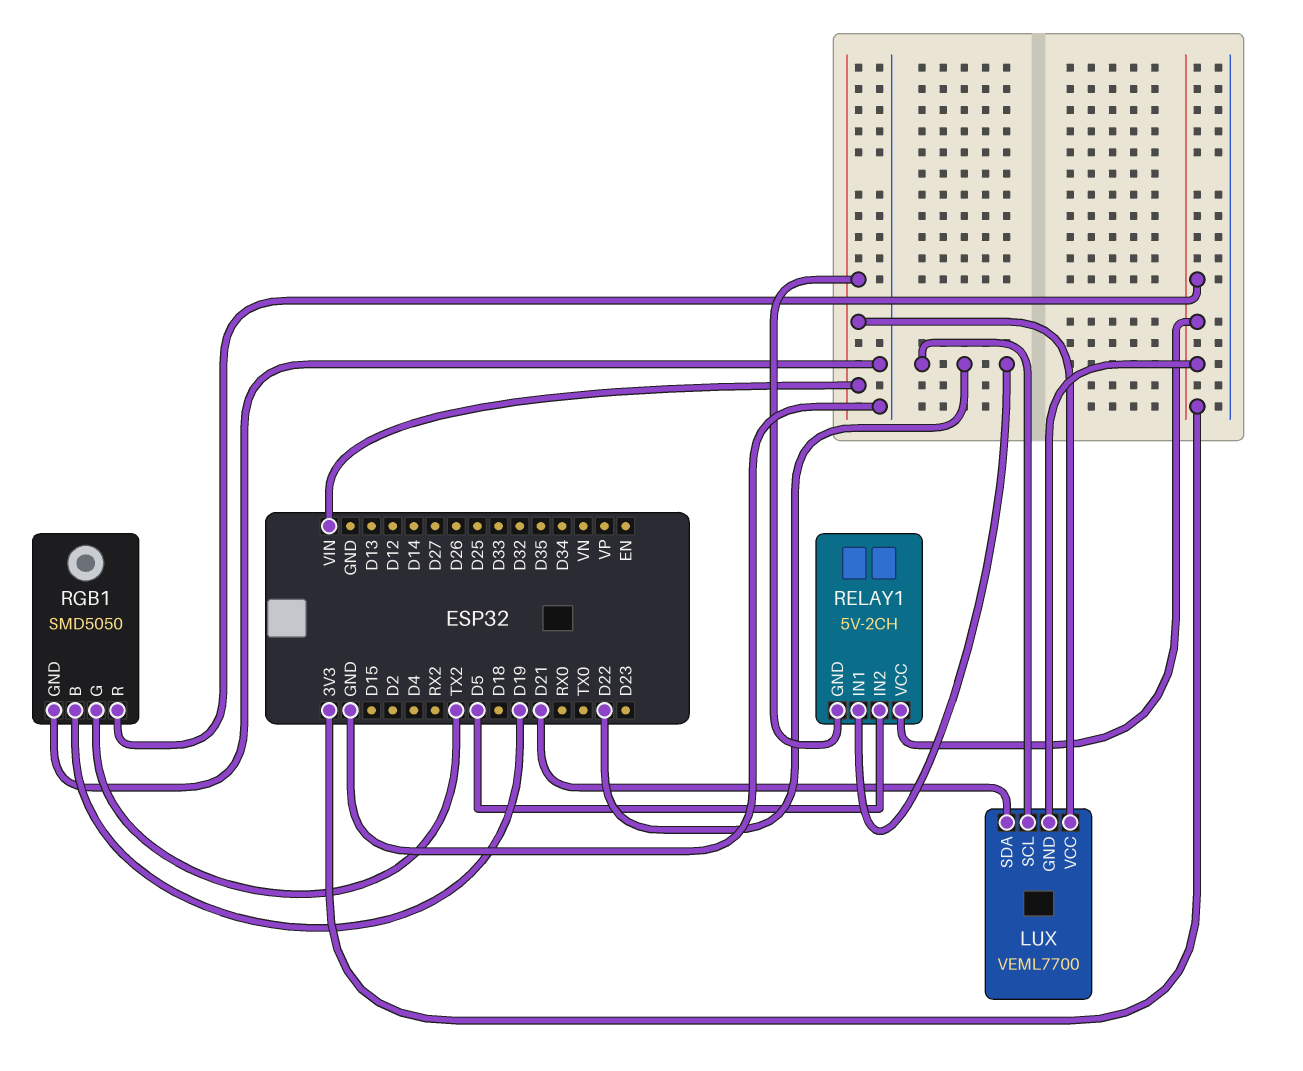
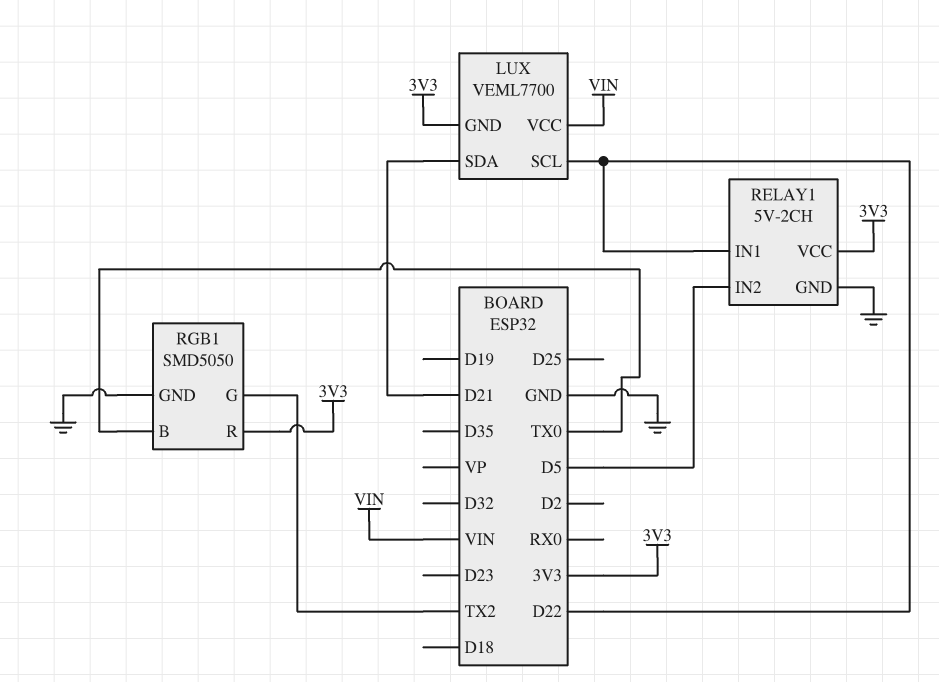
RELAY1 pin GND: VIN -> GND
RGB1 pin B: D19 -> TX0

